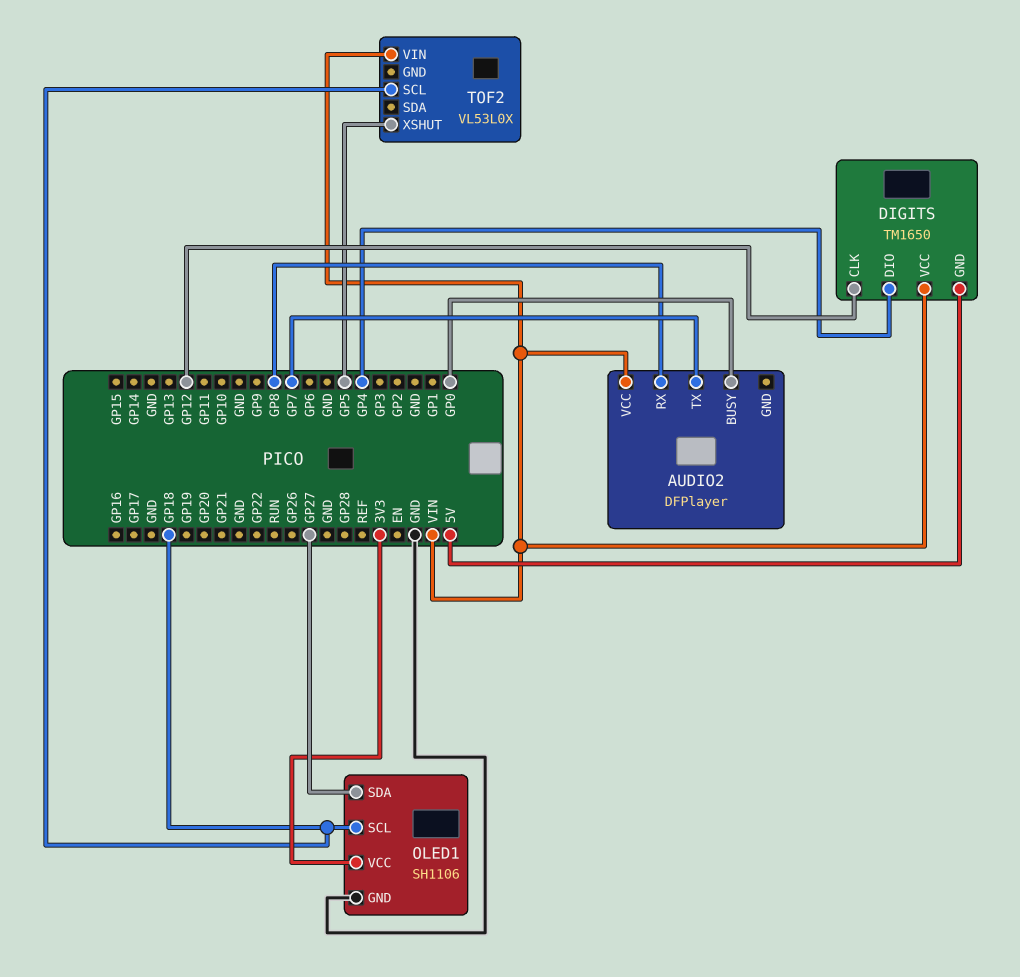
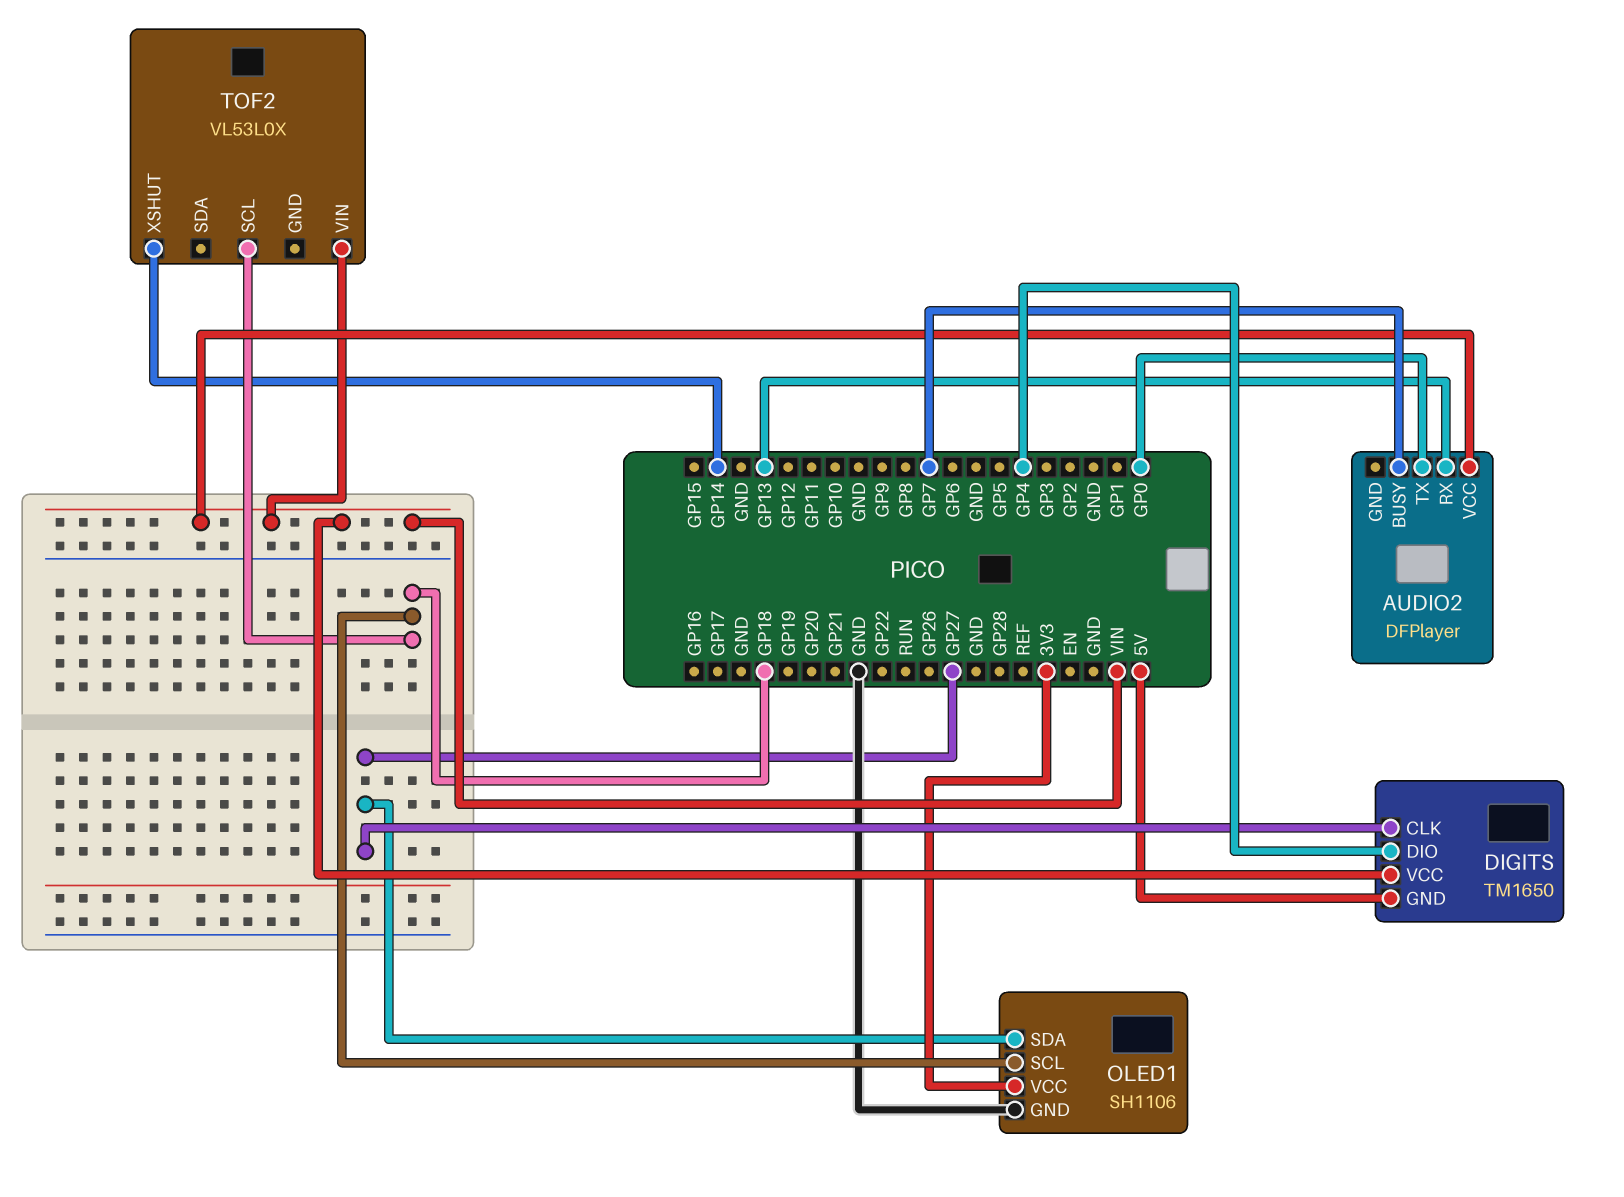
AUDIO2 pin BUSY: GP0 -> GP7
AUDIO2 pin RX: GP8 -> GP13
AUDIO2 pin TX: GP7 -> GP0
DIGITS pin CLK: GP12 -> GP27
TOF2 pin XSHUT: GP5 -> GP14

